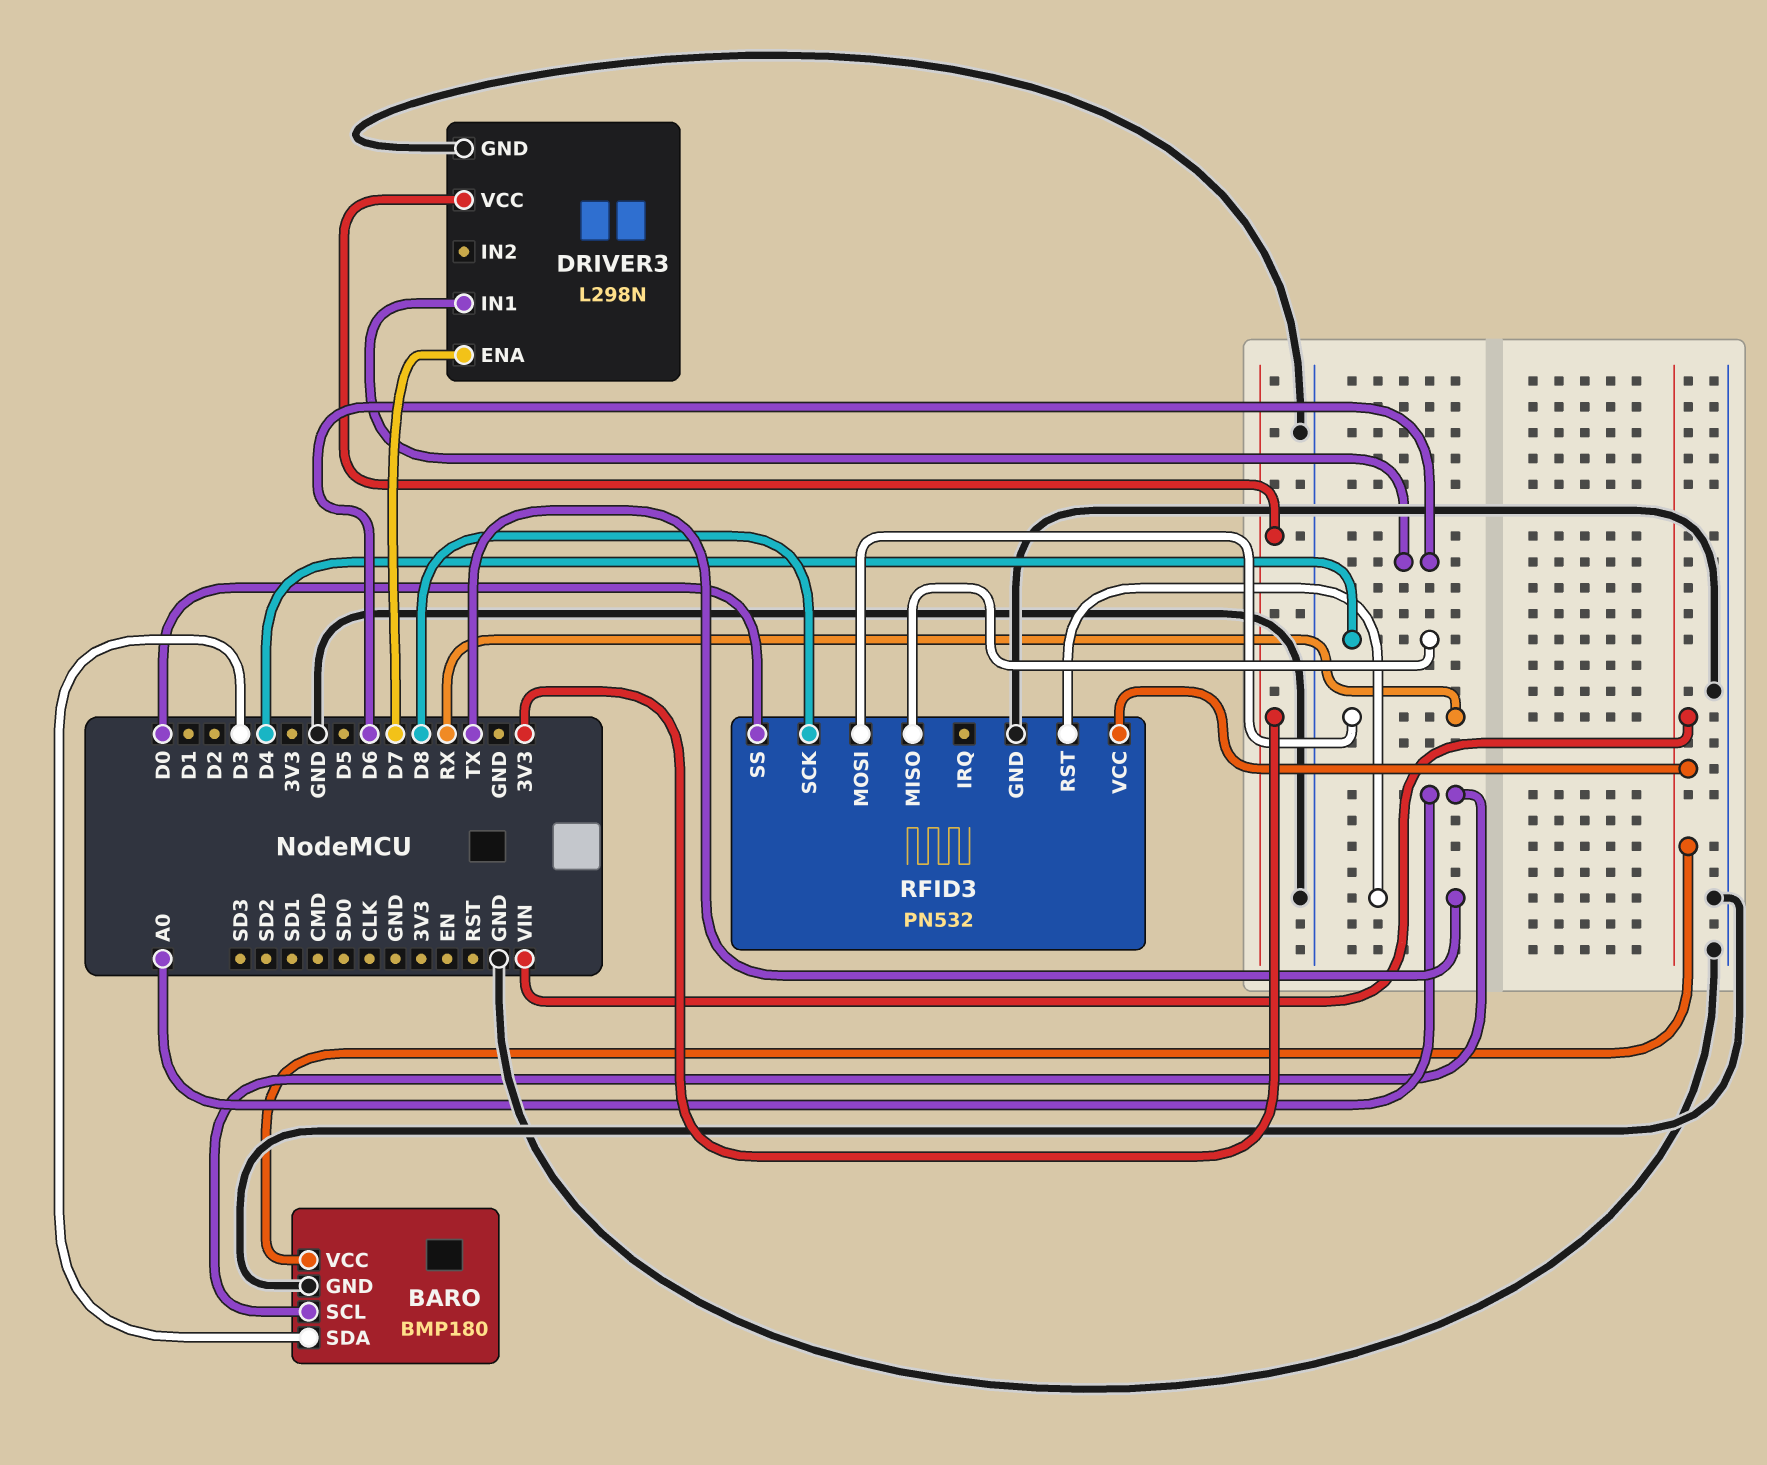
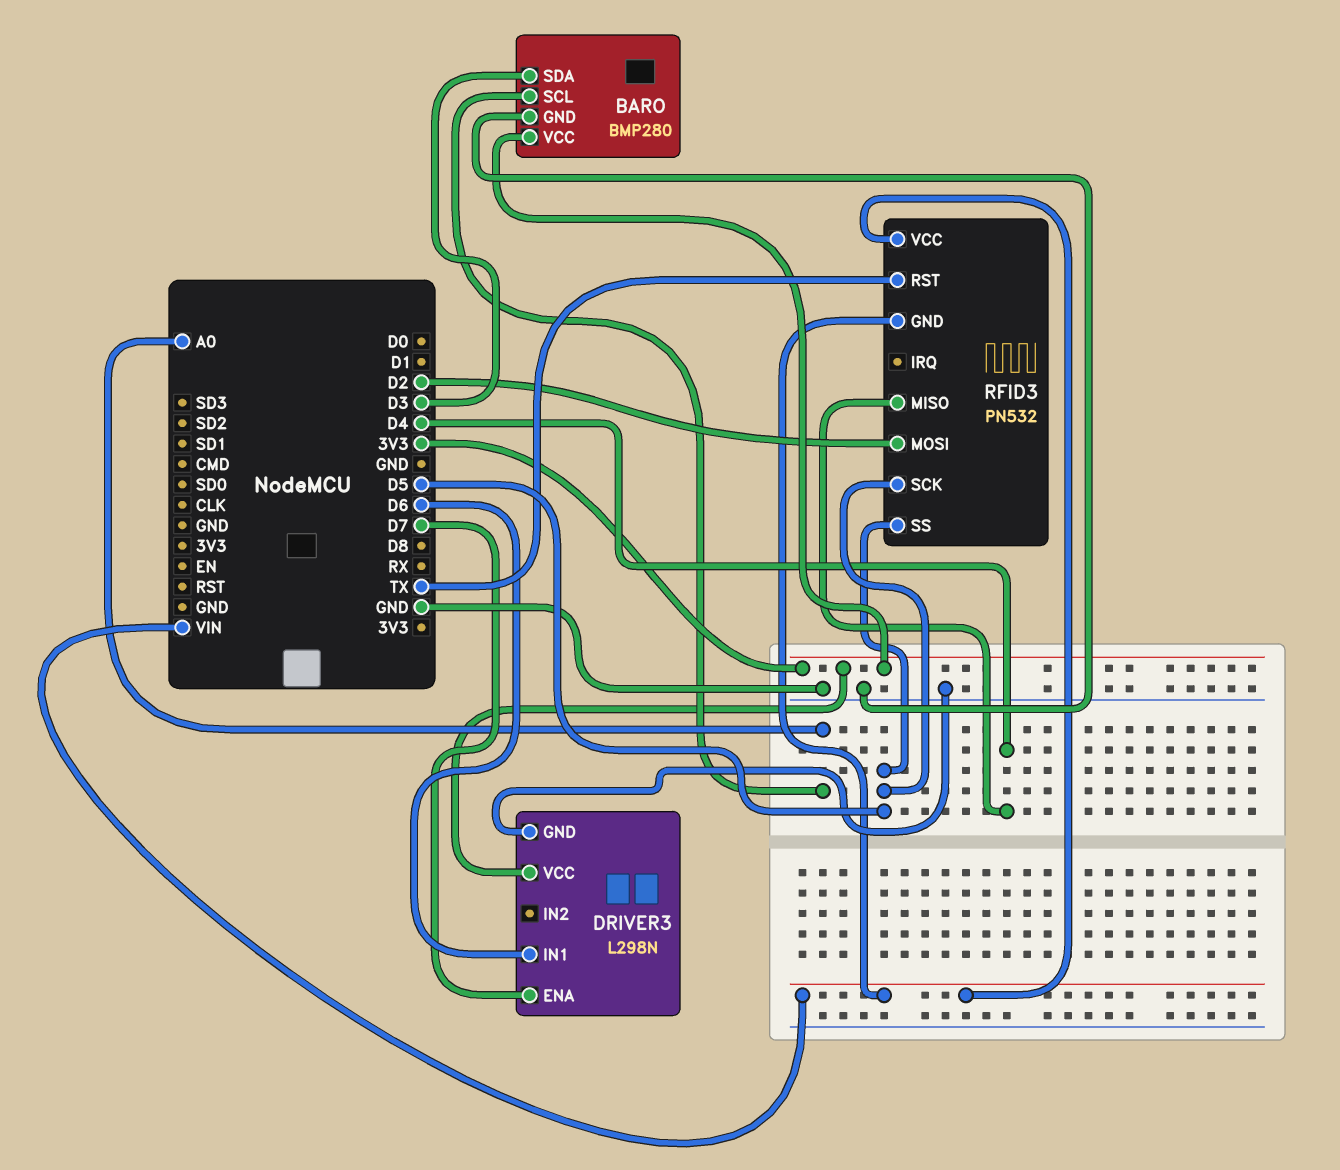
BARO: BMP180 -> BMP280
BARO pin VCC: VIN -> 3V3
RFID3 pin GND: GND -> VIN
RFID3 pin MOSI: RX -> D2
RFID3 pin SCK: D8 -> D5
RFID3 pin SS: D0 -> D5

